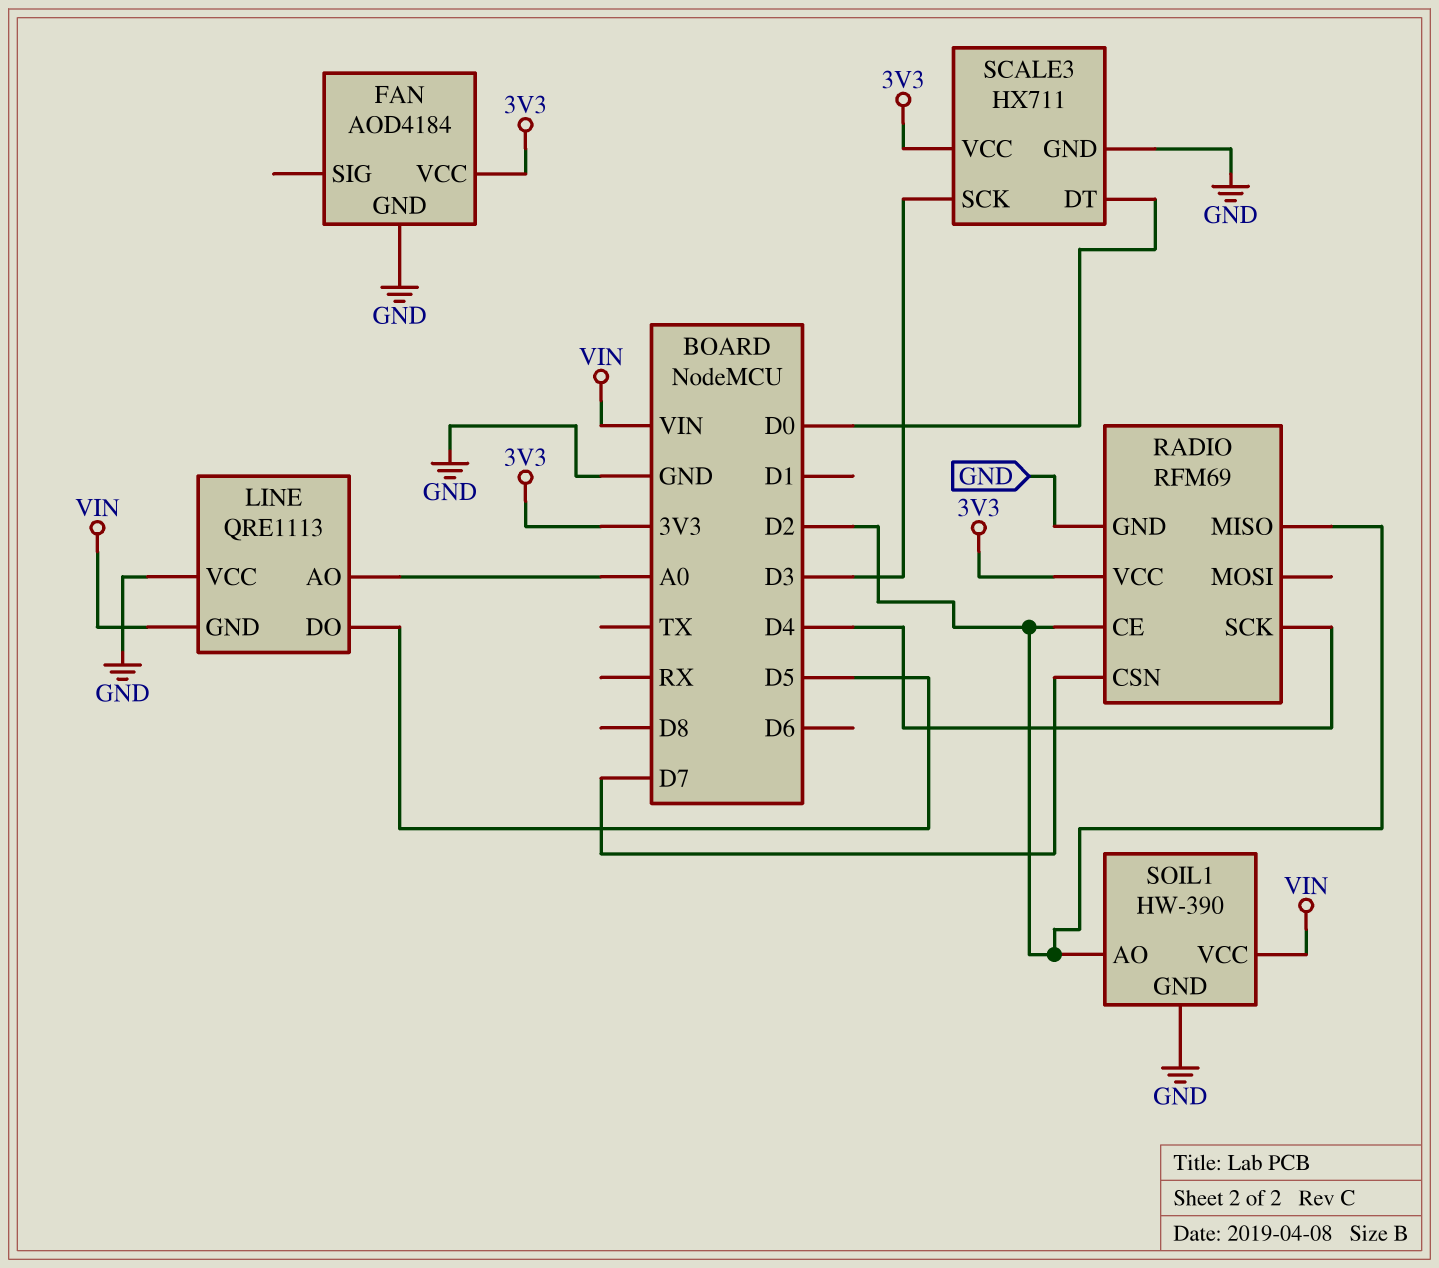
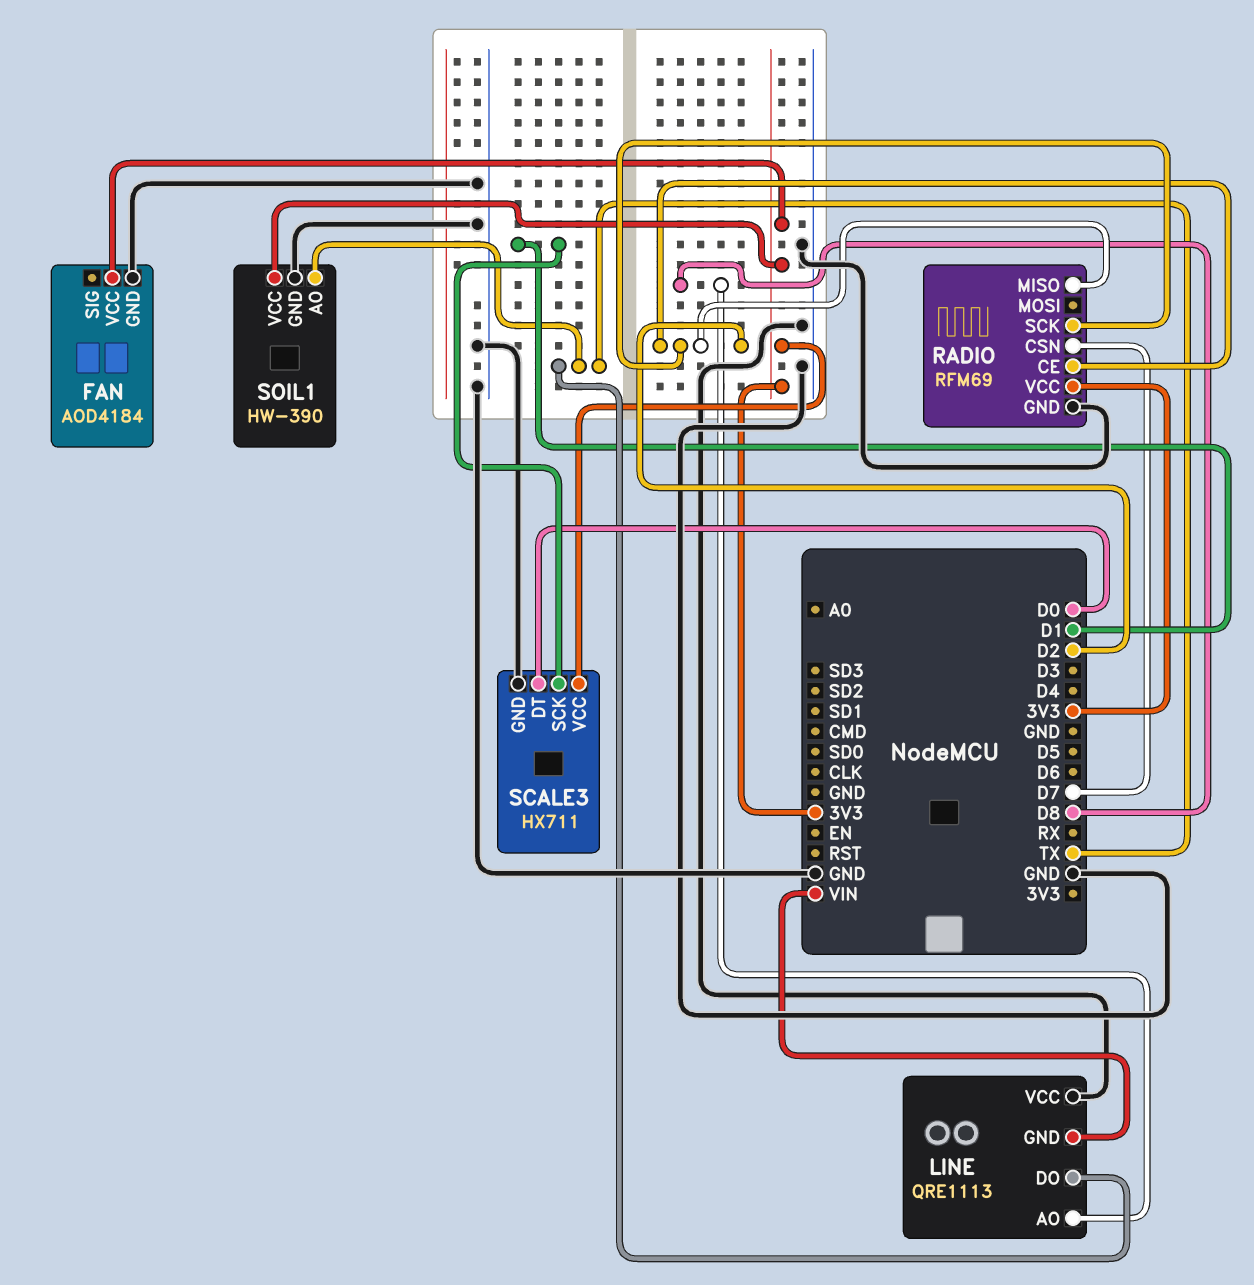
LINE pin AO: A0 -> D8
LINE pin DO: D5 -> TX
RADIO pin SCK: D4 -> D2
SCALE3 pin SCK: D3 -> D1
SOIL1 pin AO: D2 -> TX
SOIL1 pin VCC: VIN -> 3V3

